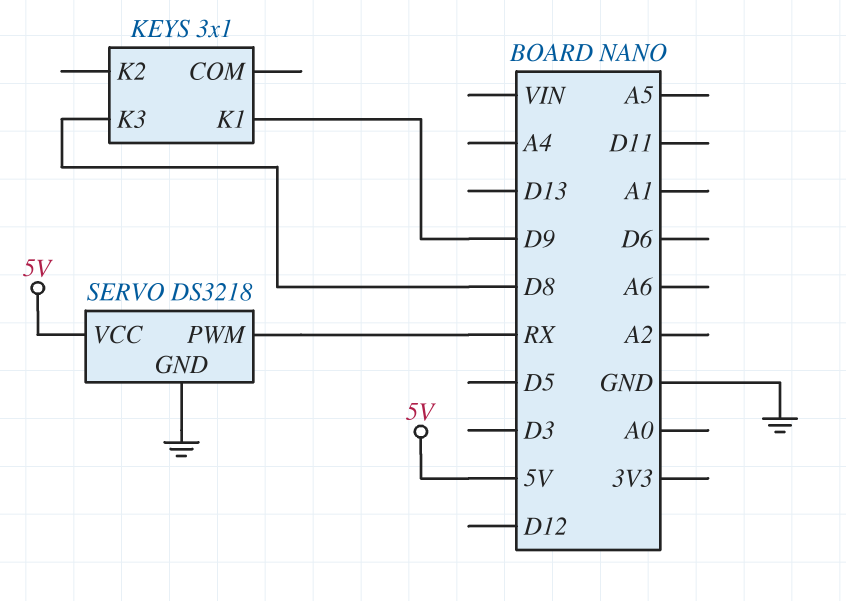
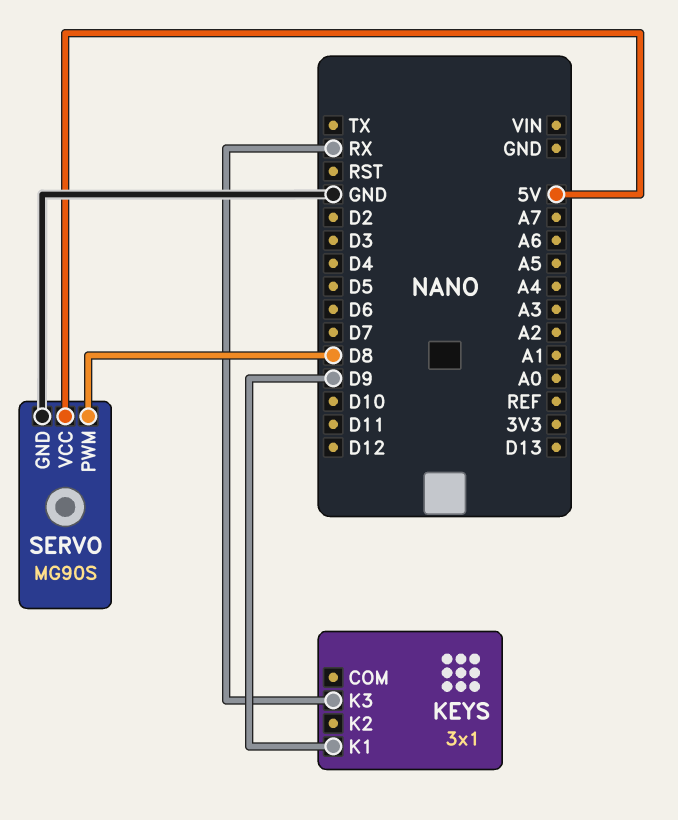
KEYS pin K3: D8 -> RX
SERVO: DS3218 -> MG90S
SERVO pin PWM: RX -> D8

